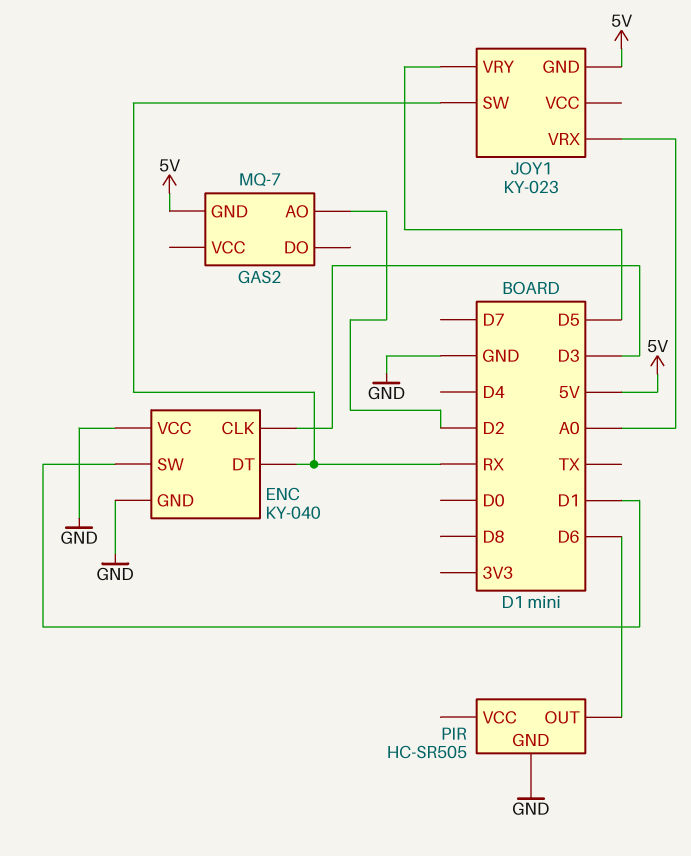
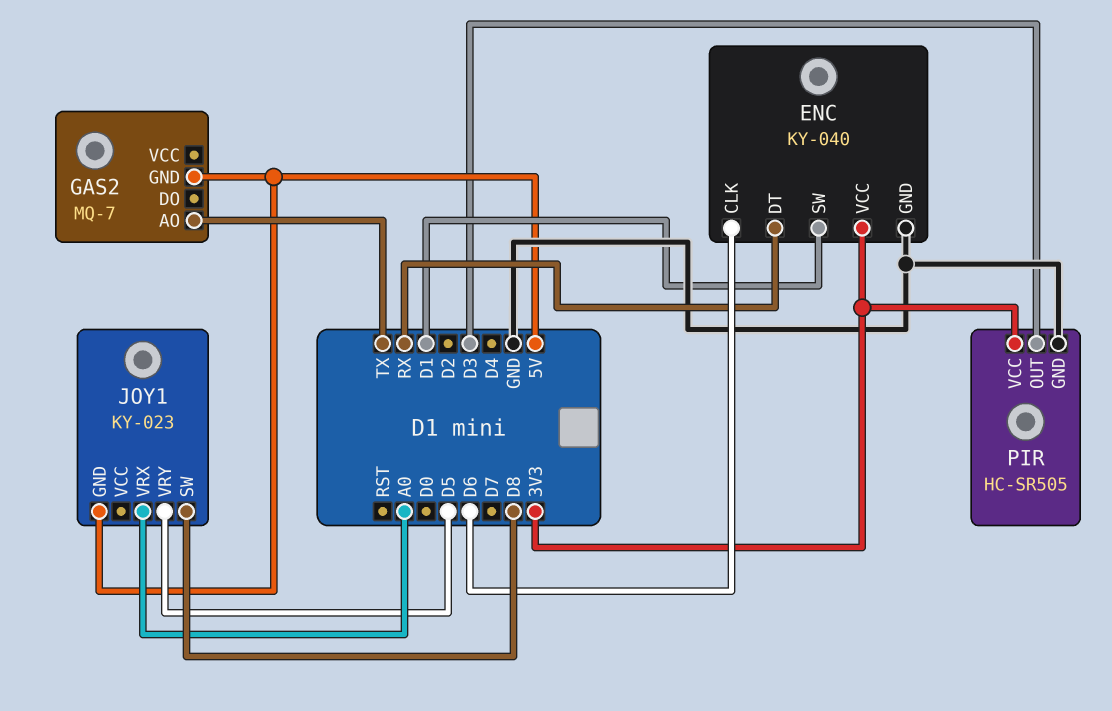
ENC pin CLK: D3 -> D6
ENC pin VCC: GND -> 3V3
GAS2 pin AO: D2 -> TX
JOY1 pin SW: RX -> D8
PIR pin OUT: D6 -> D3
PIR pin VCC: none -> 3V3

